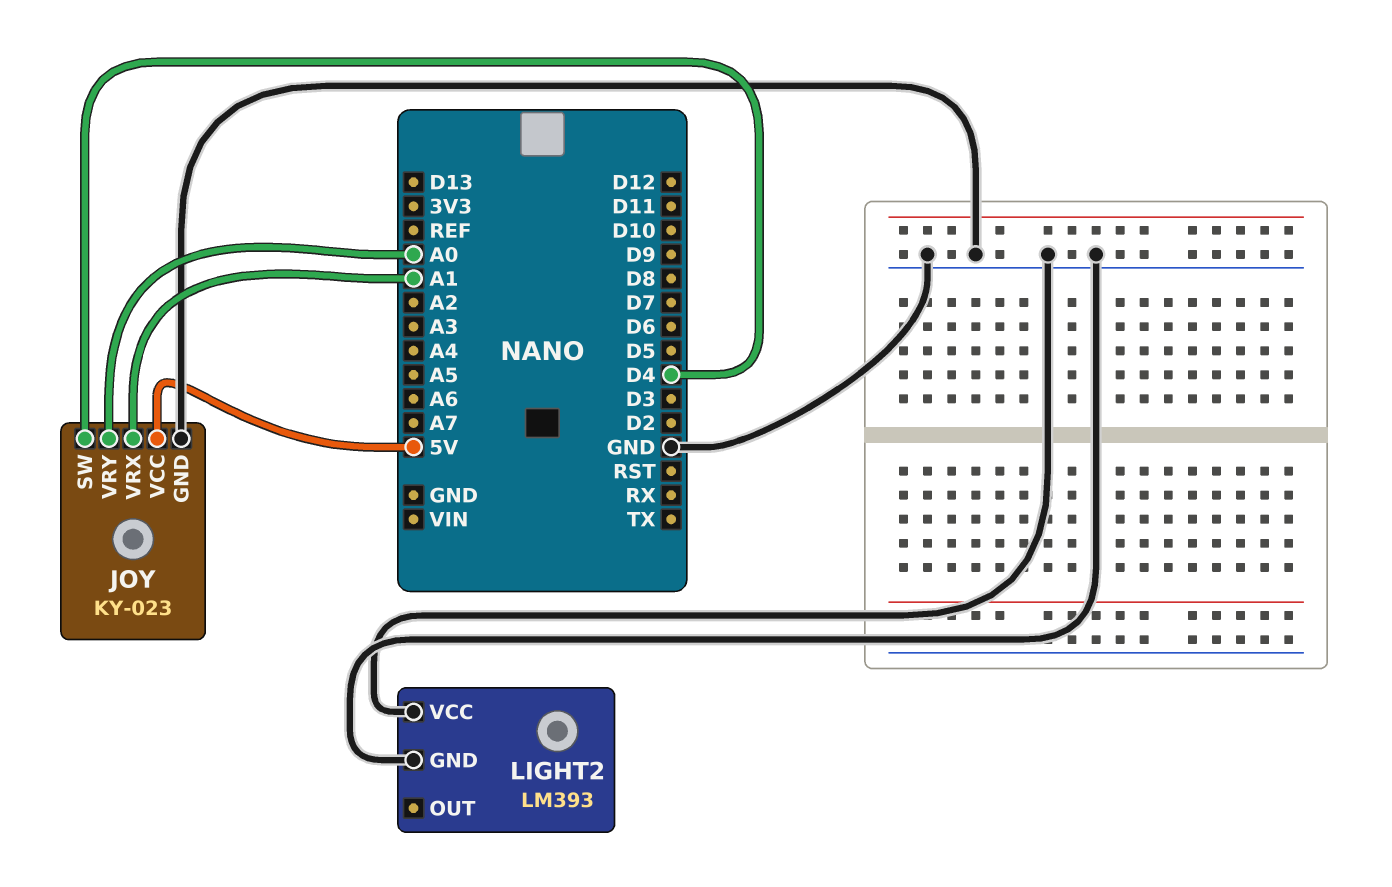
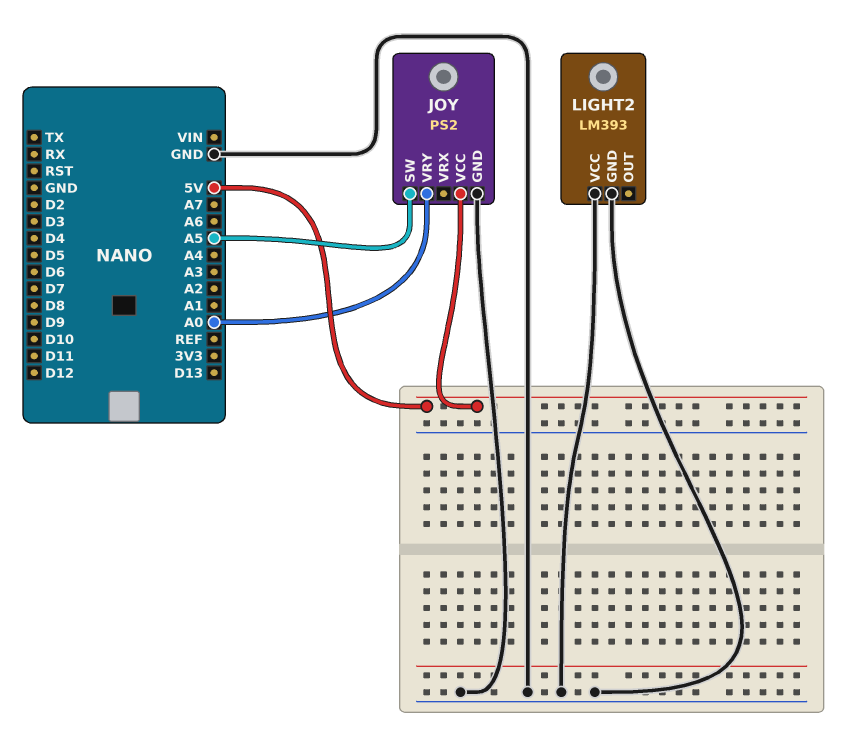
JOY: KY-023 -> PS2
JOY pin SW: D4 -> A5
JOY pin VRX: A1 -> none

